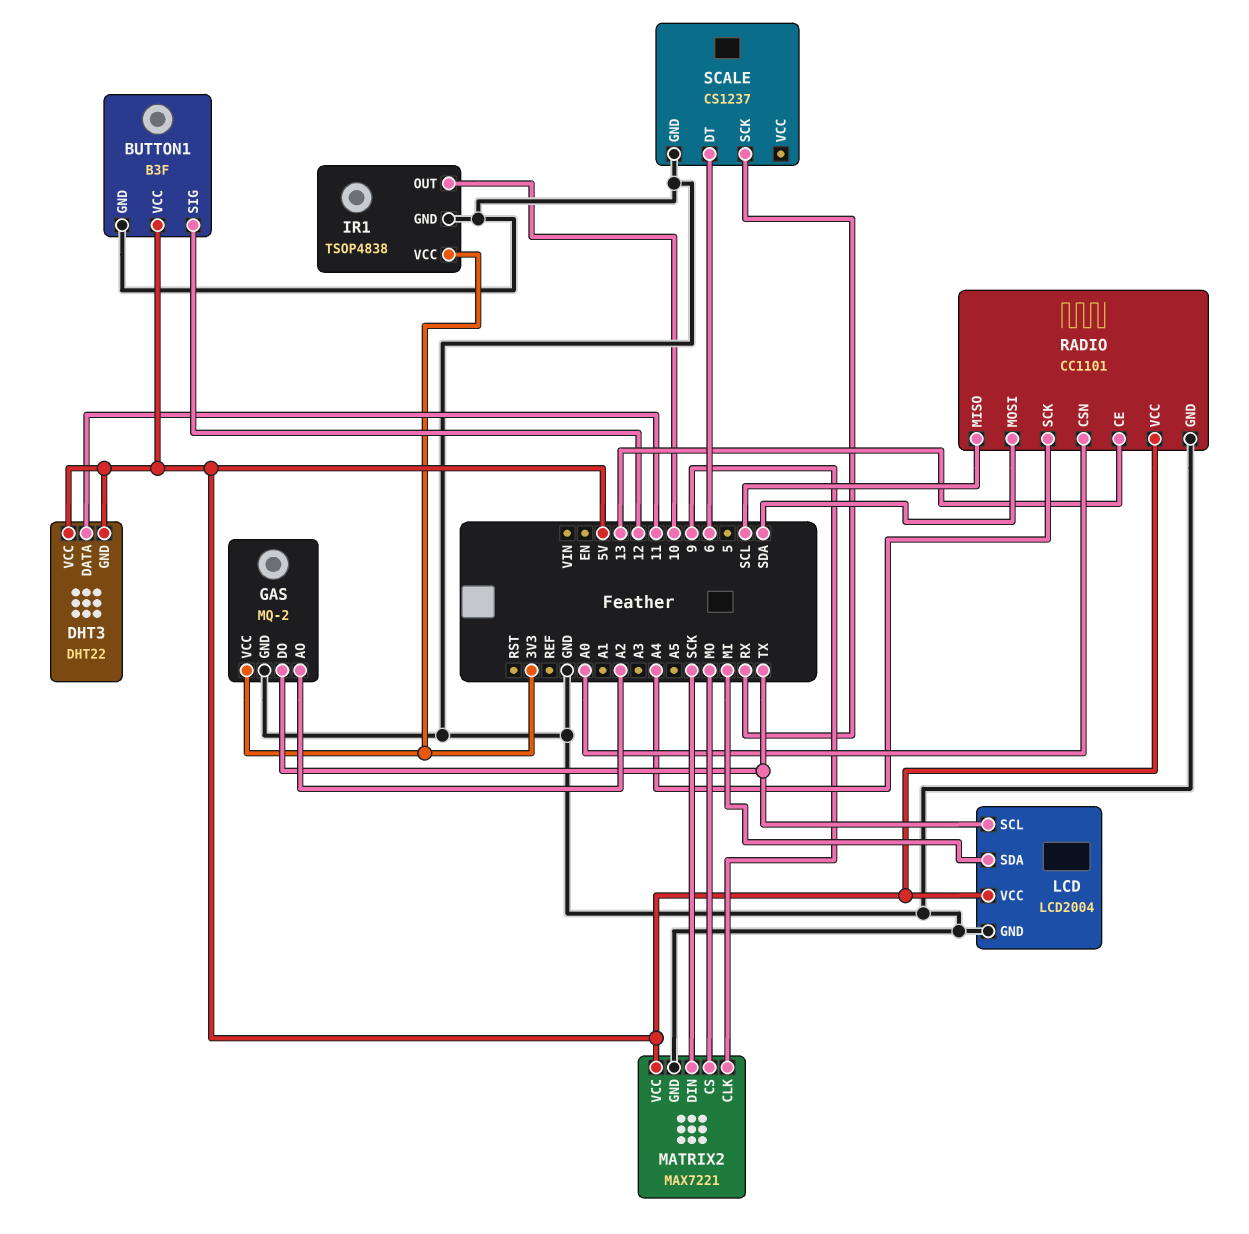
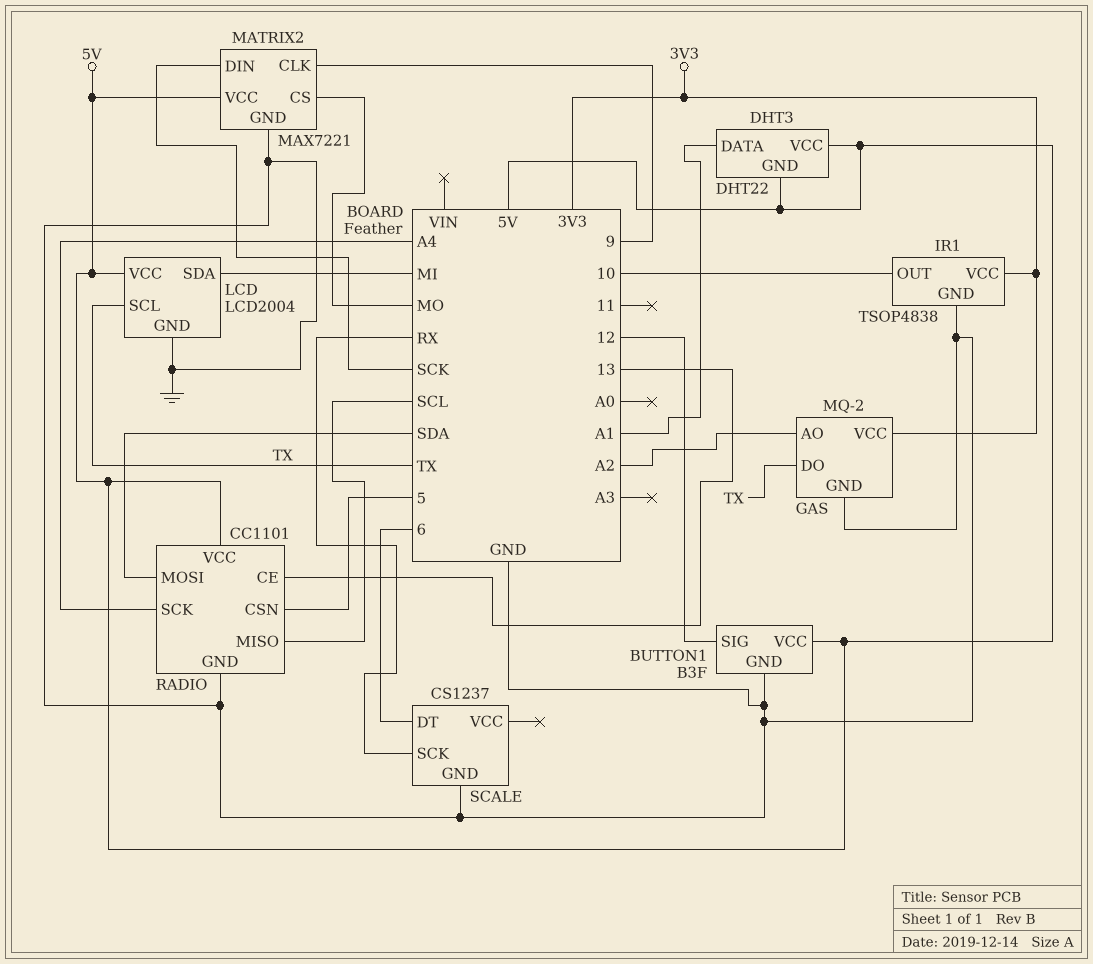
DHT3 pin DATA: 11 -> A1
RADIO pin CSN: A0 -> 5

